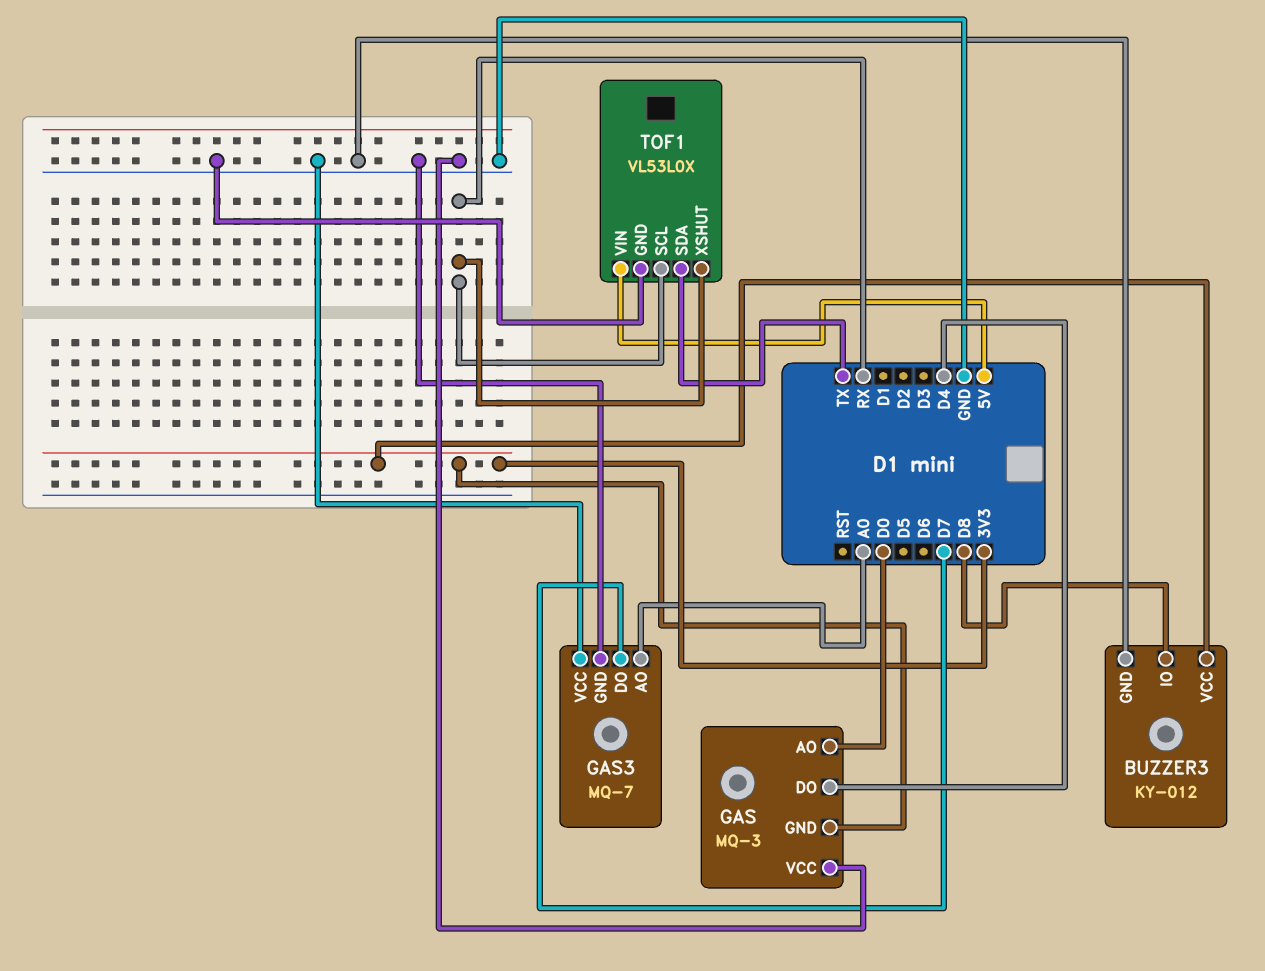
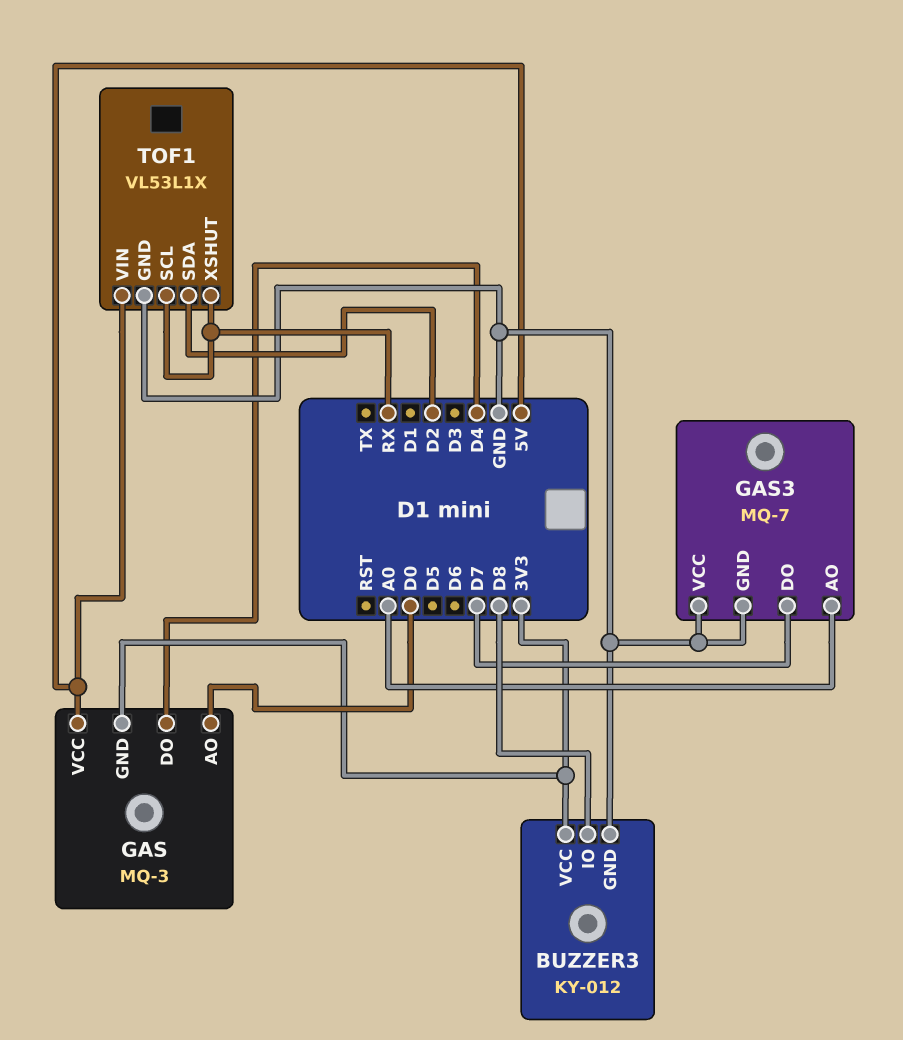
GAS pin VCC: GND -> 5V
TOF1: VL53L0X -> VL53L1X
TOF1 pin SDA: TX -> D2

